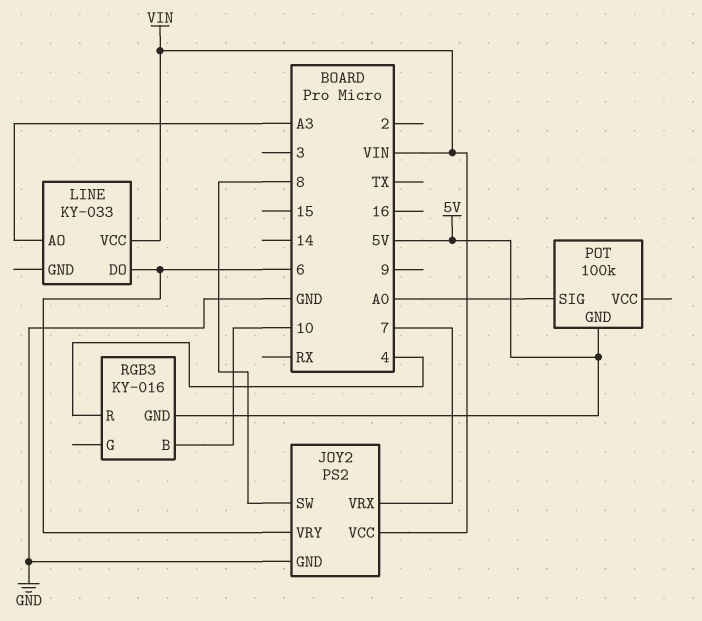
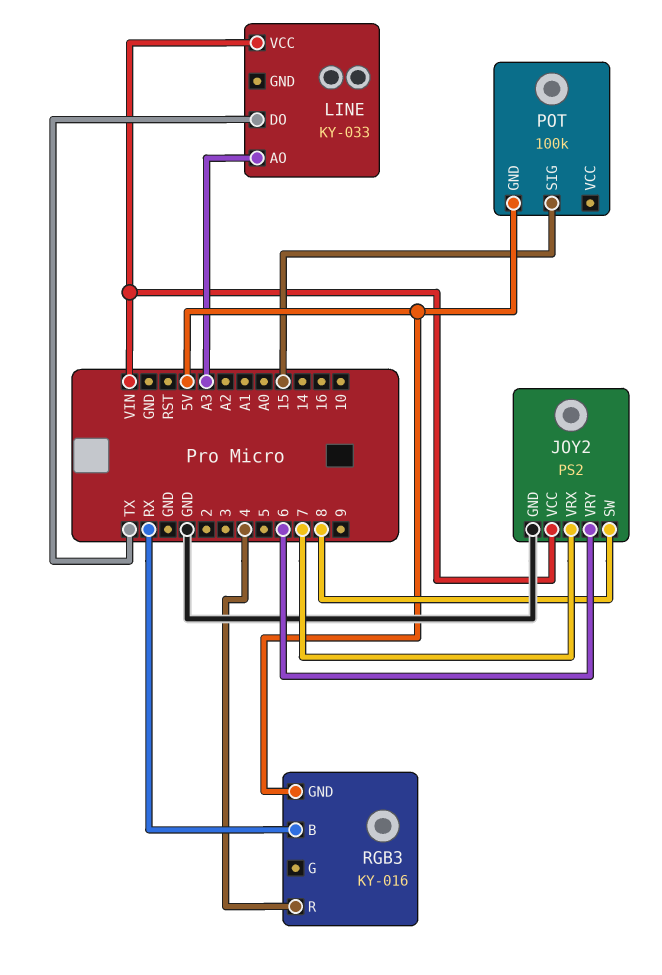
LINE pin DO: 6 -> TX
POT pin SIG: A0 -> 15
RGB3 pin B: 10 -> RX

